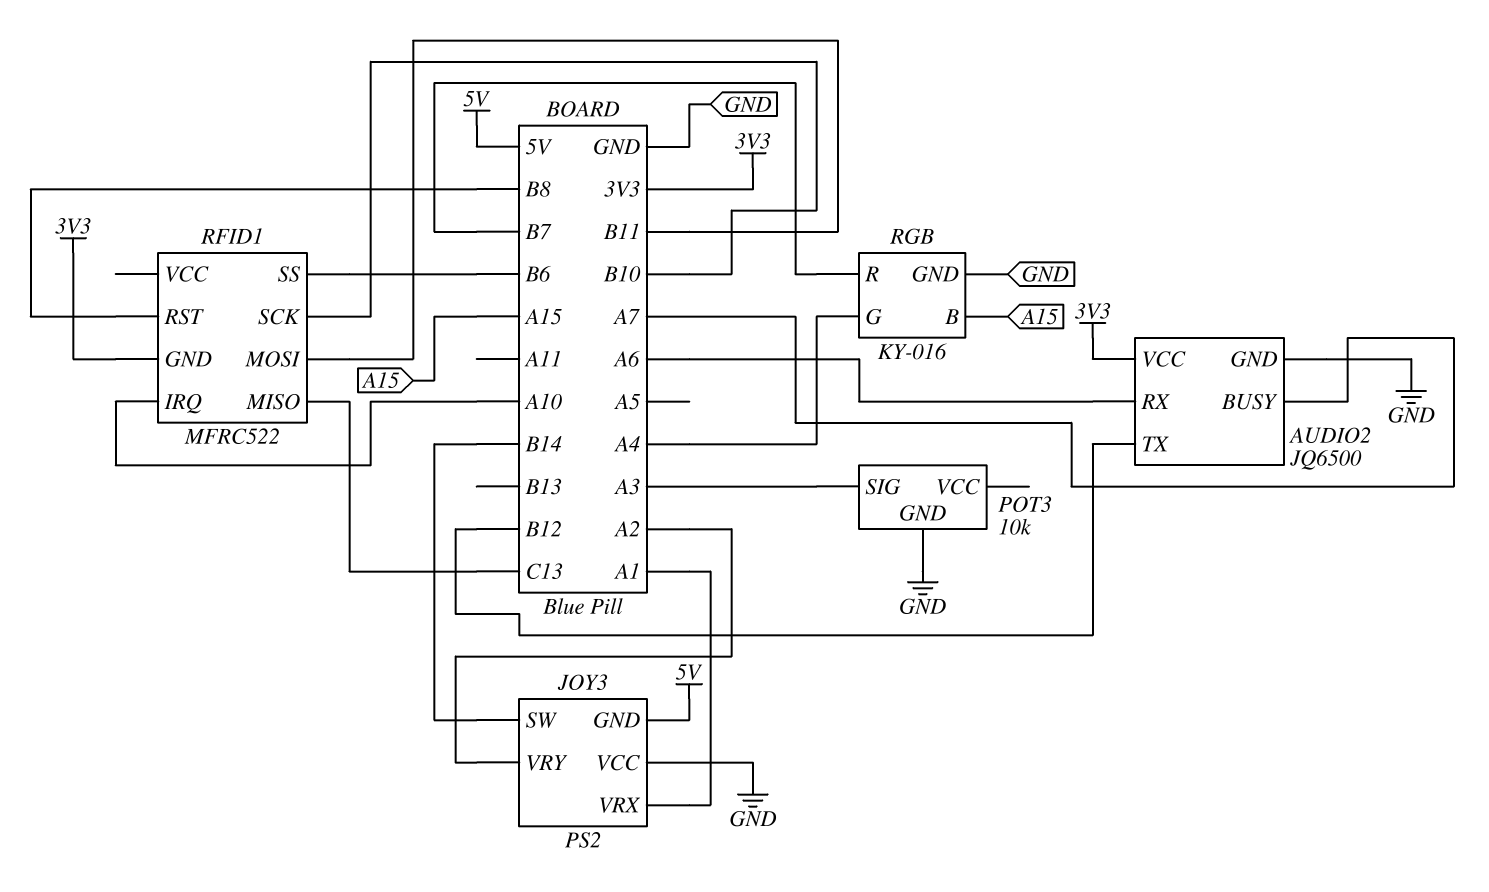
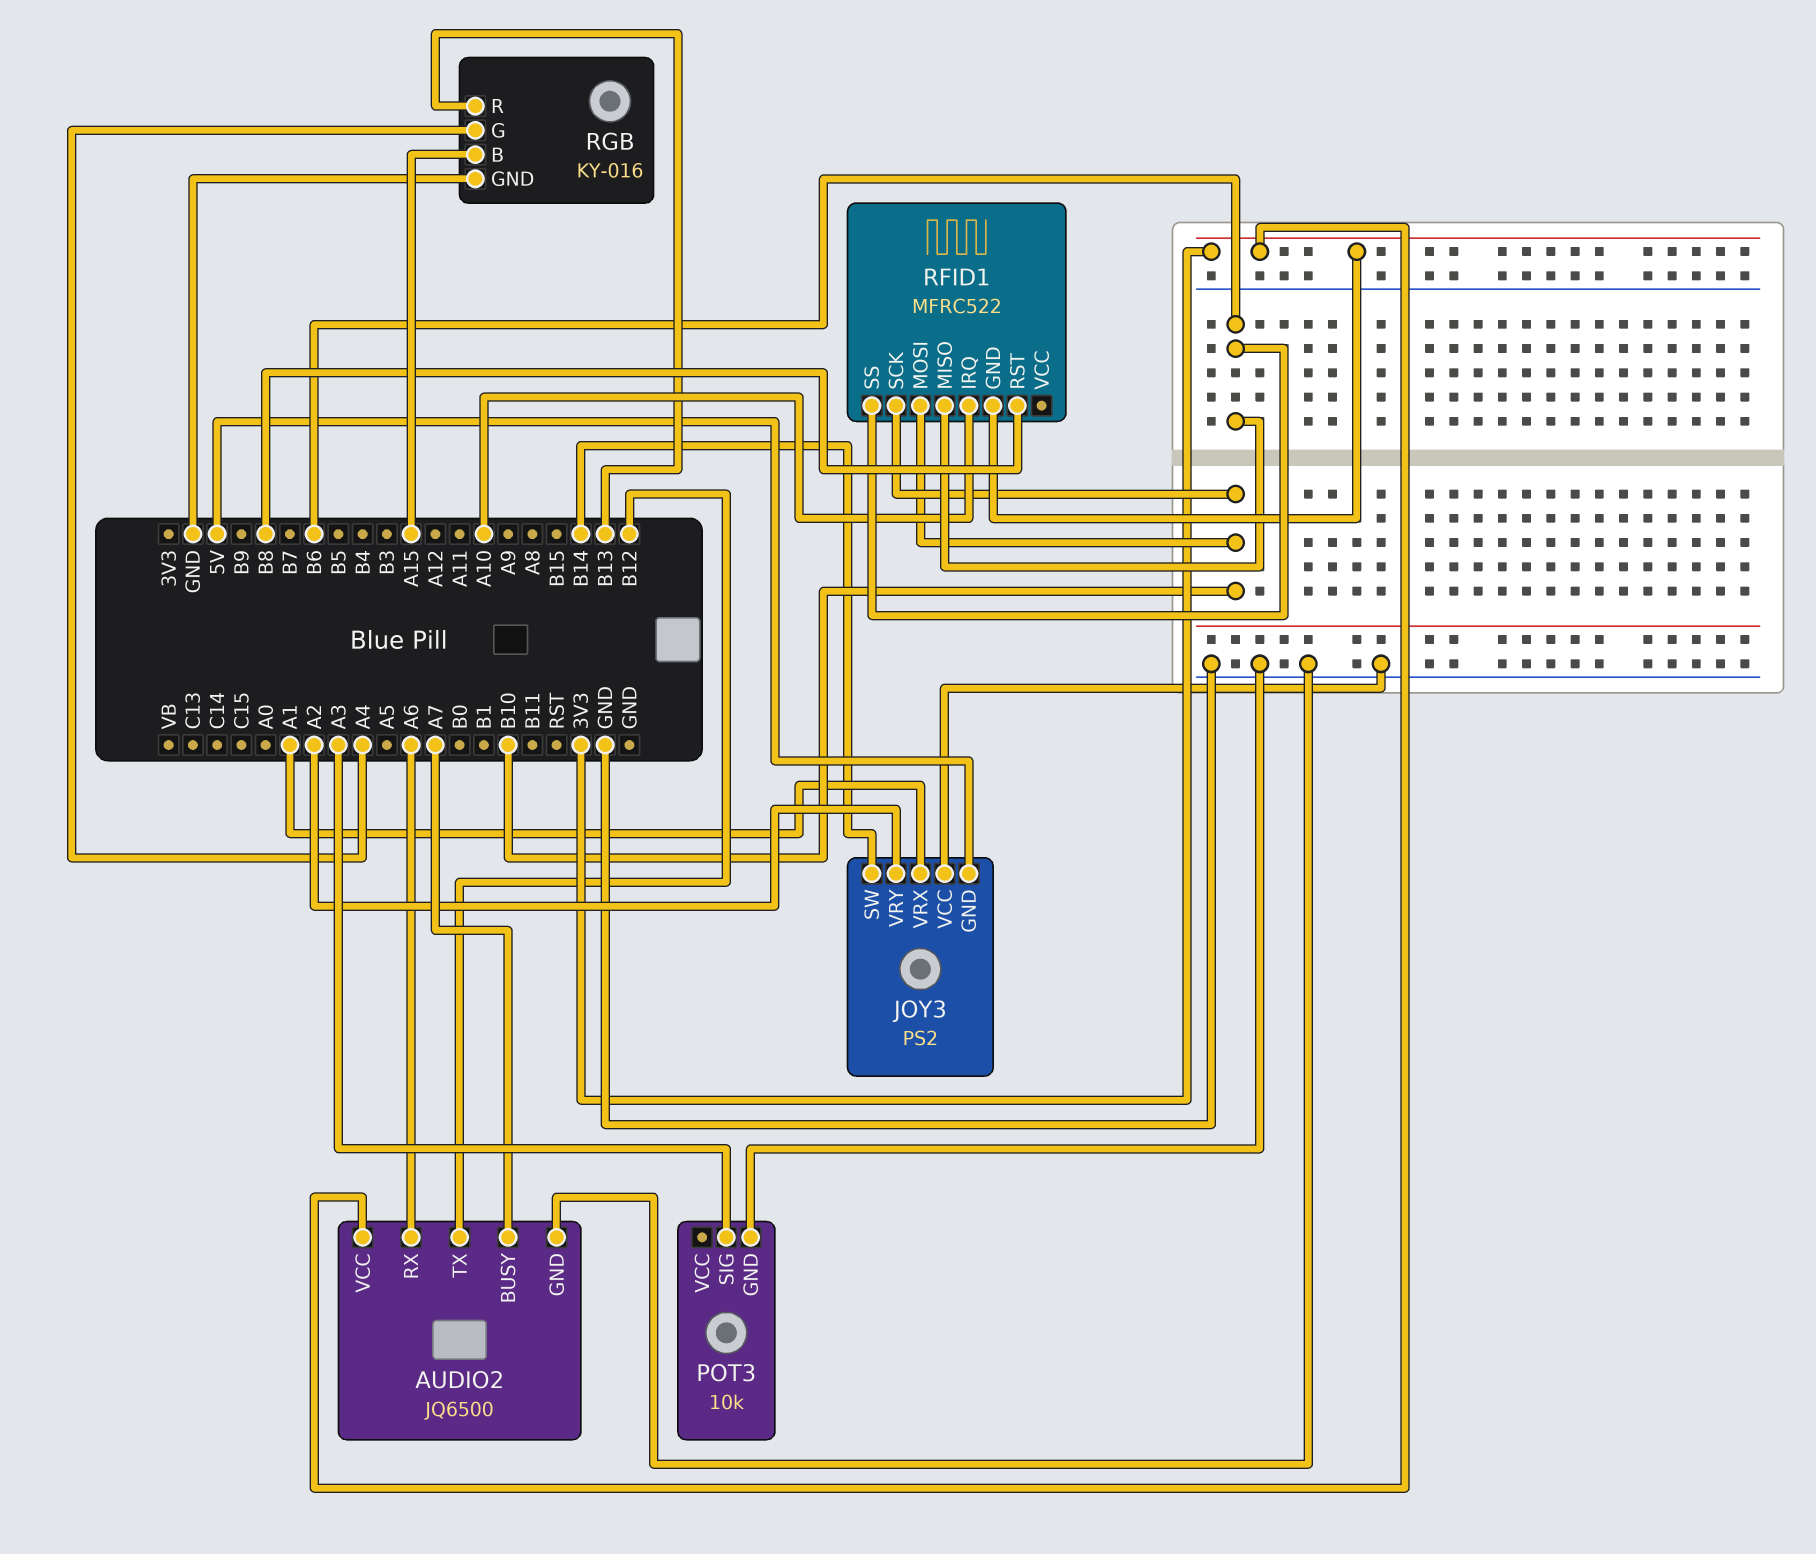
RFID1 pin MISO: C13 -> B6
RFID1 pin MOSI: B11 -> B10
RGB pin R: B7 -> B13

